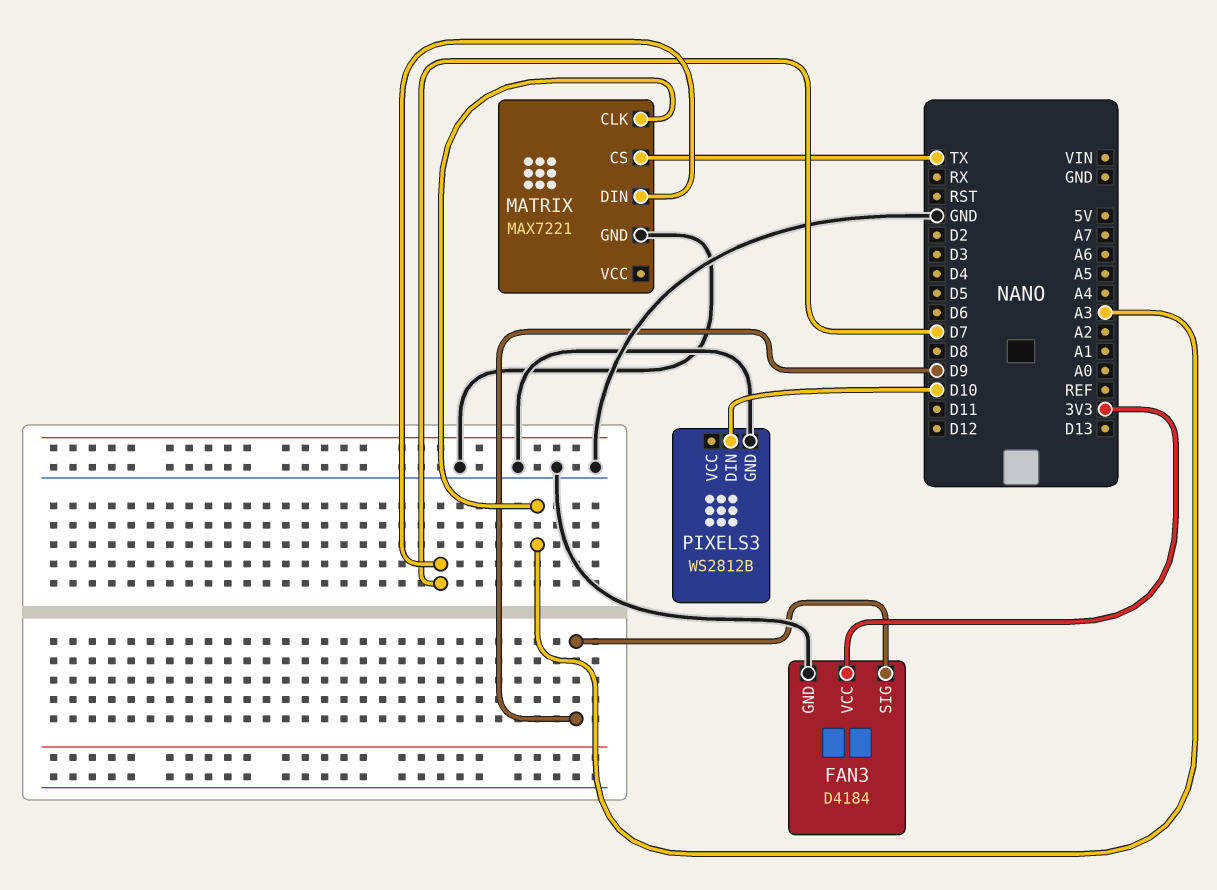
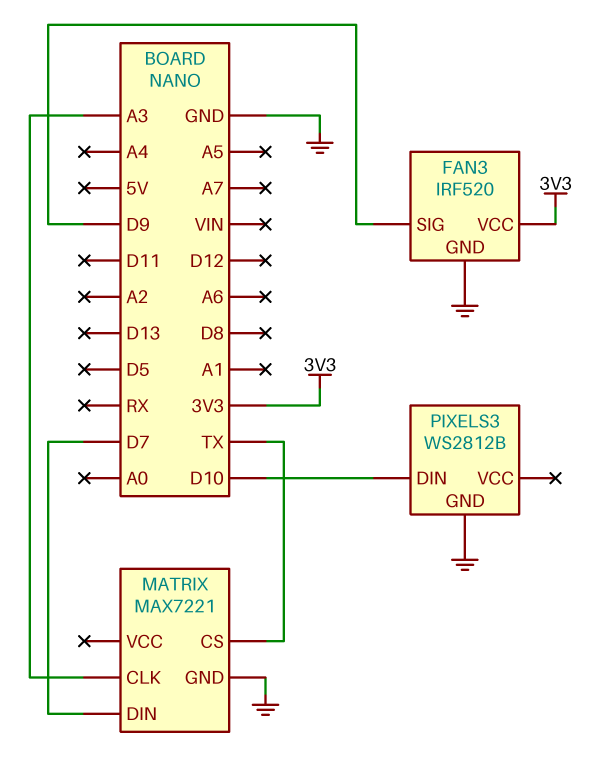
FAN3: D4184 -> IRF520

